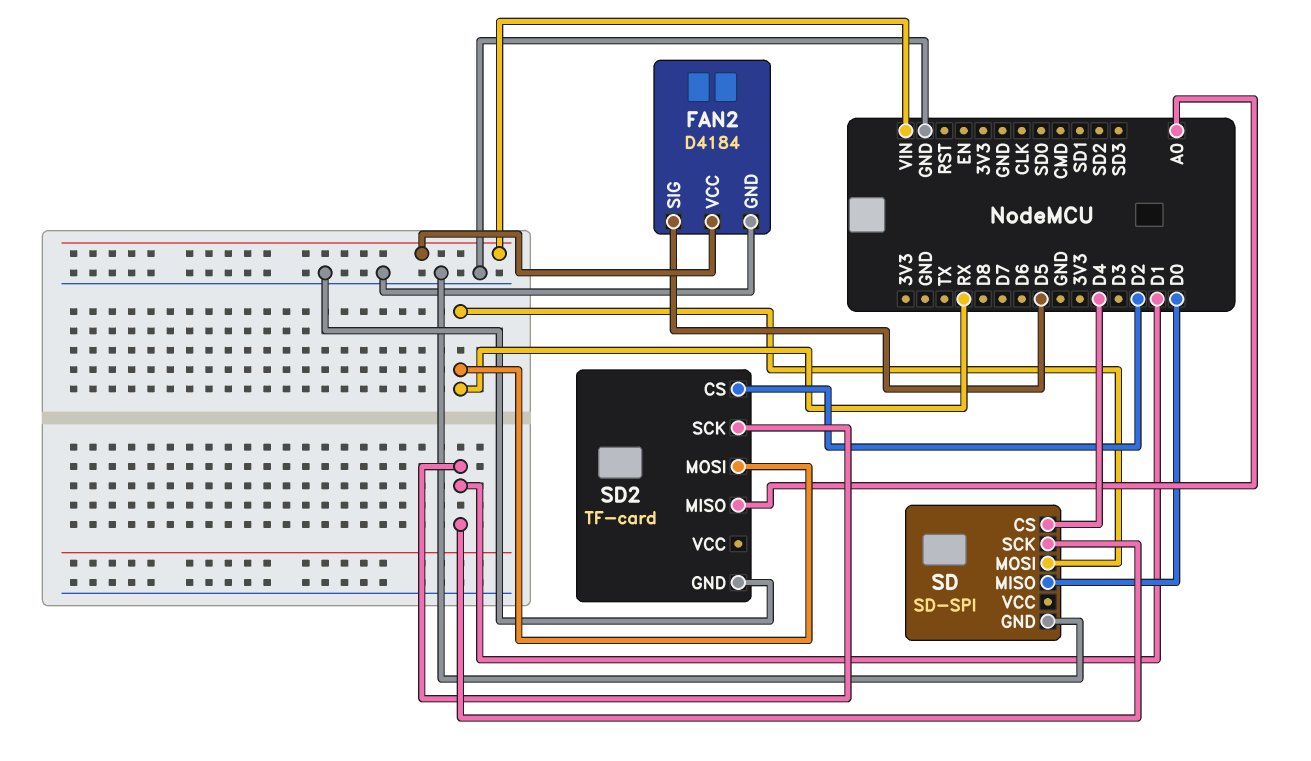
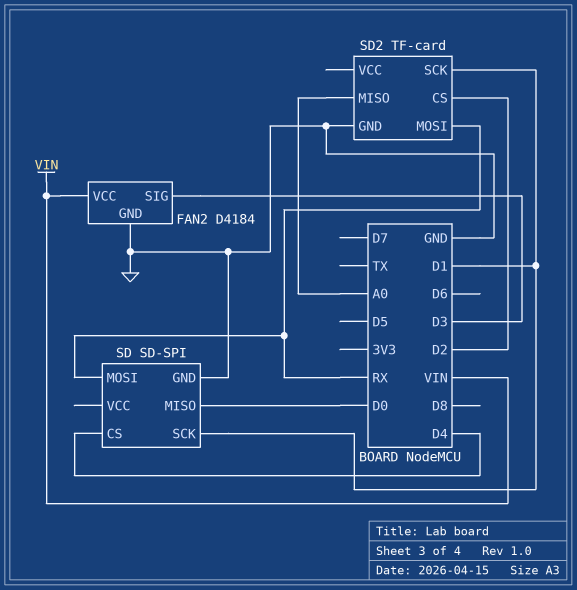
FAN2 pin SIG: D5 -> D3

